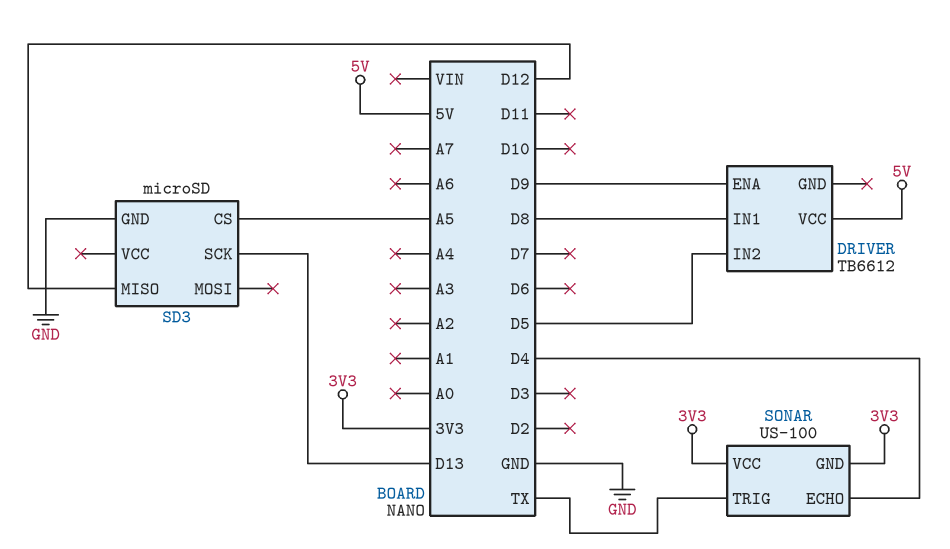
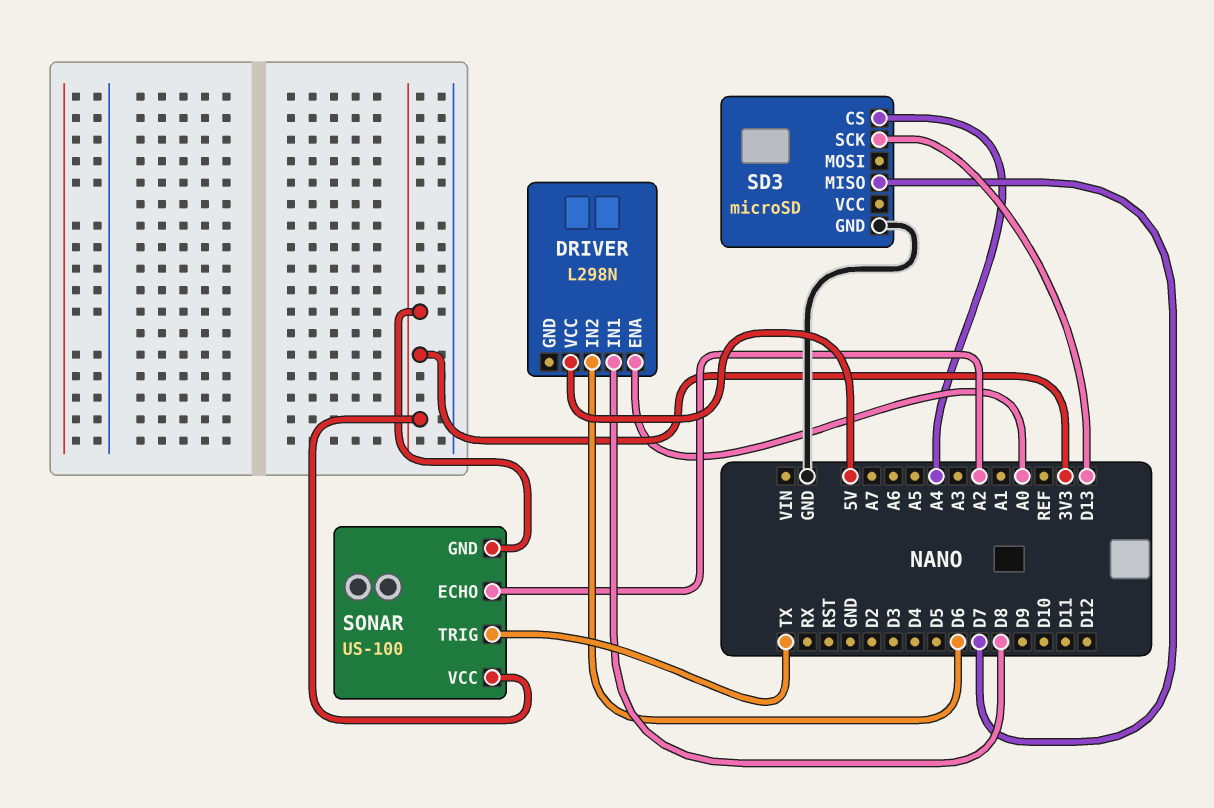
DRIVER: TB6612 -> L298N
DRIVER pin ENA: D9 -> A0
DRIVER pin IN2: D5 -> D6
SD3 pin CS: A5 -> A4
SD3 pin MISO: D12 -> D7
SONAR pin ECHO: D4 -> A2

